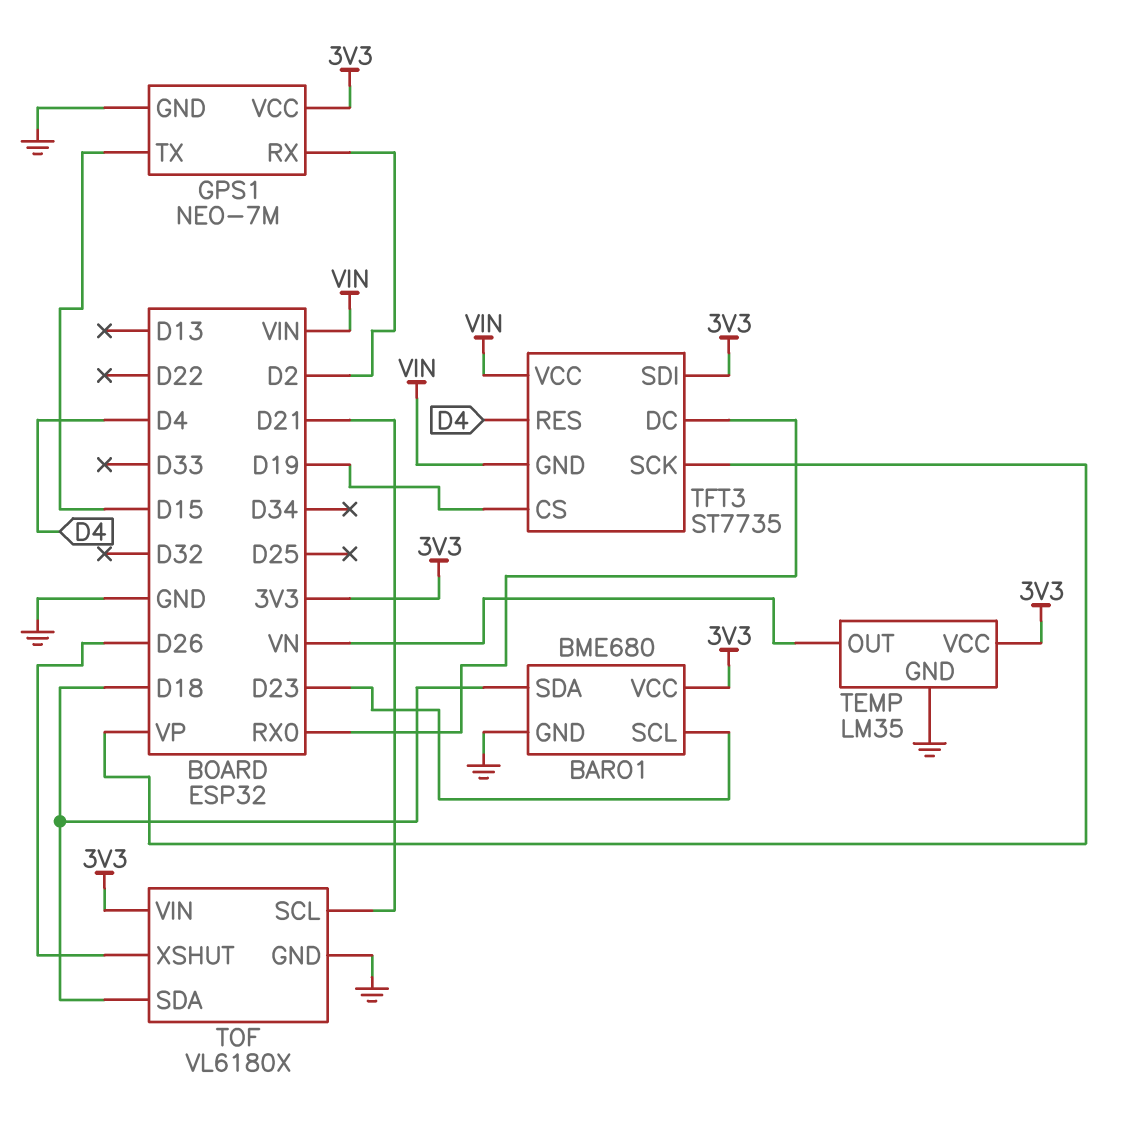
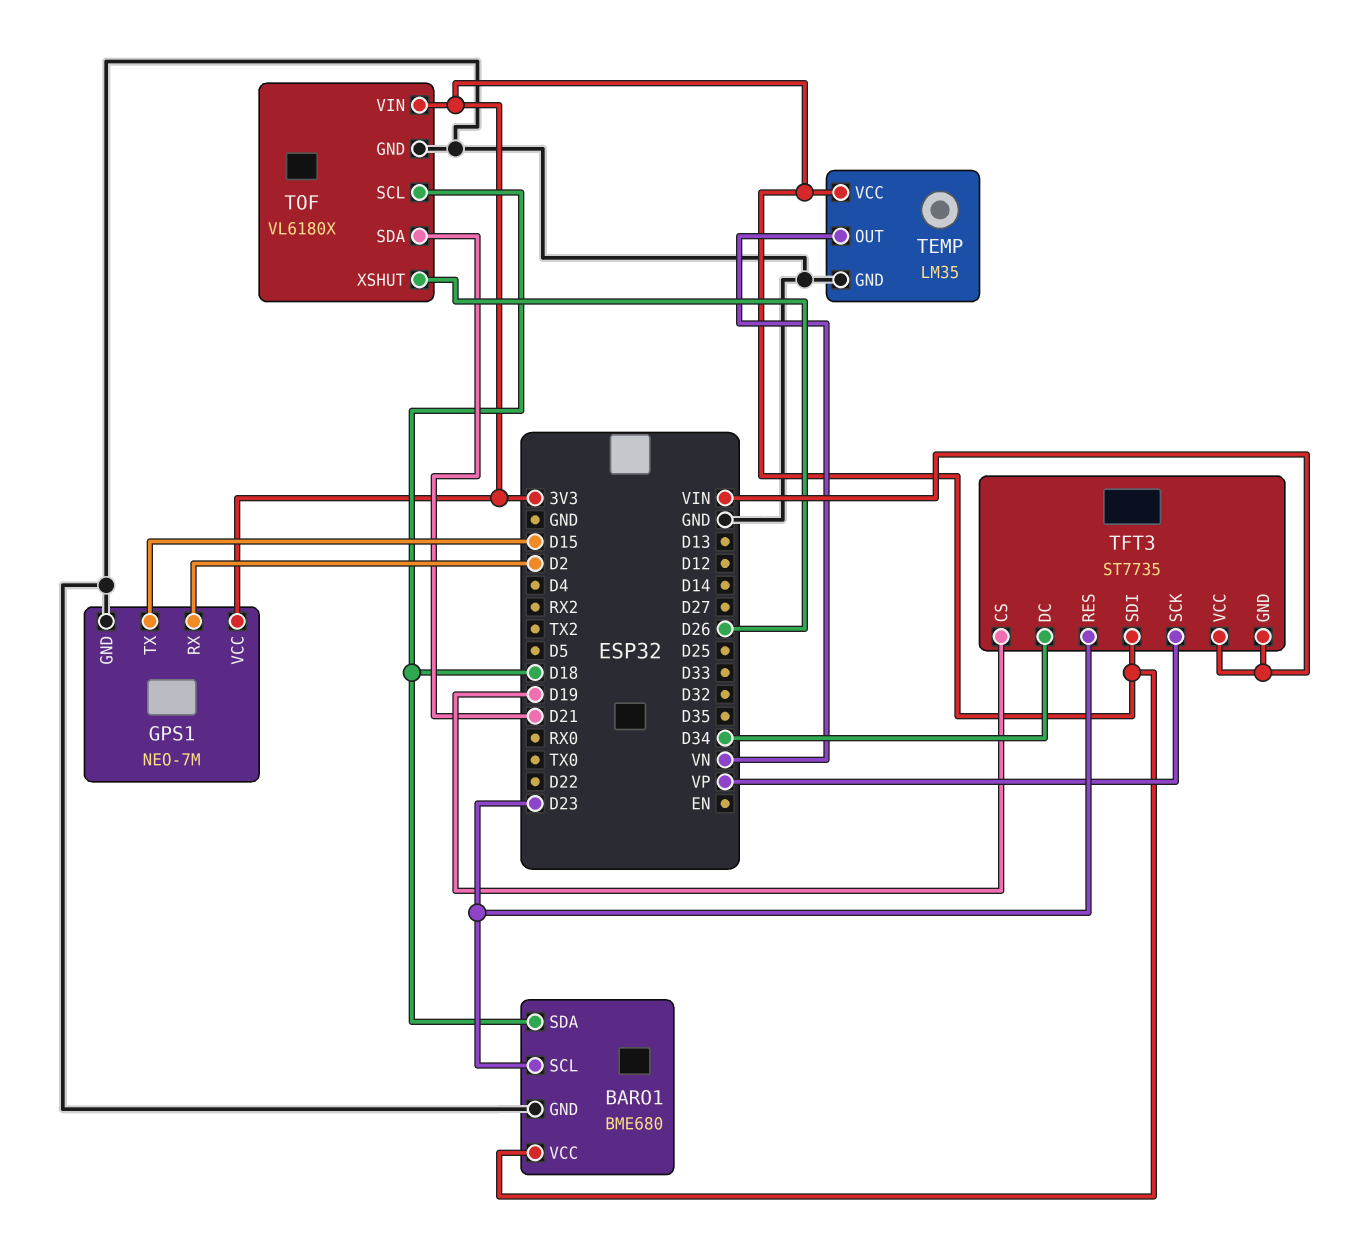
TFT3 pin DC: RX0 -> D34
TFT3 pin RES: D4 -> D23
TOF pin SCL: D21 -> D18
TOF pin SDA: D18 -> D21

